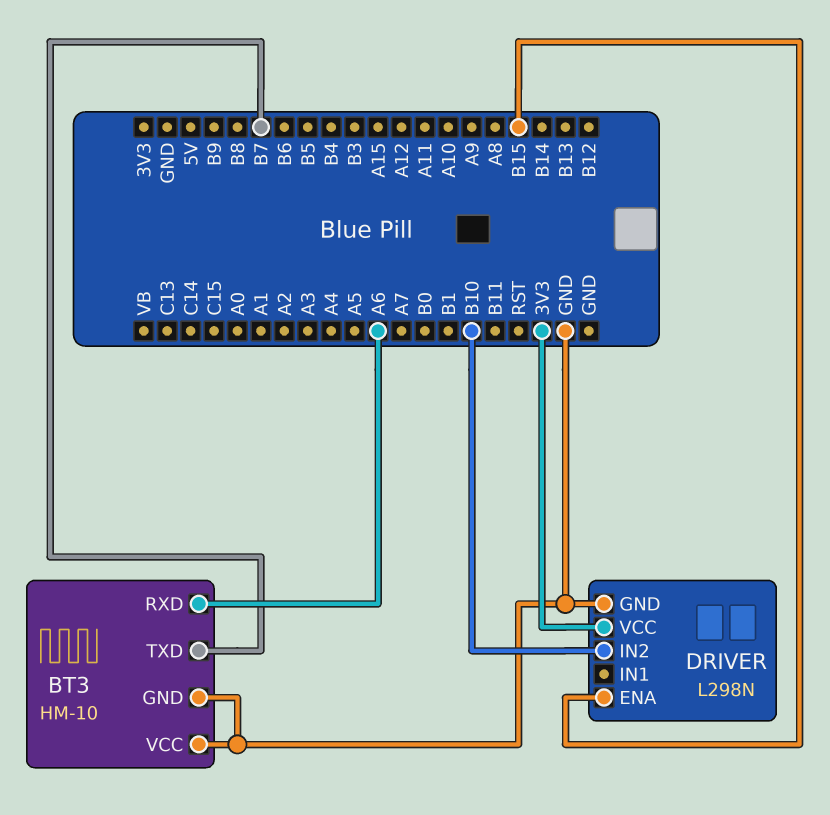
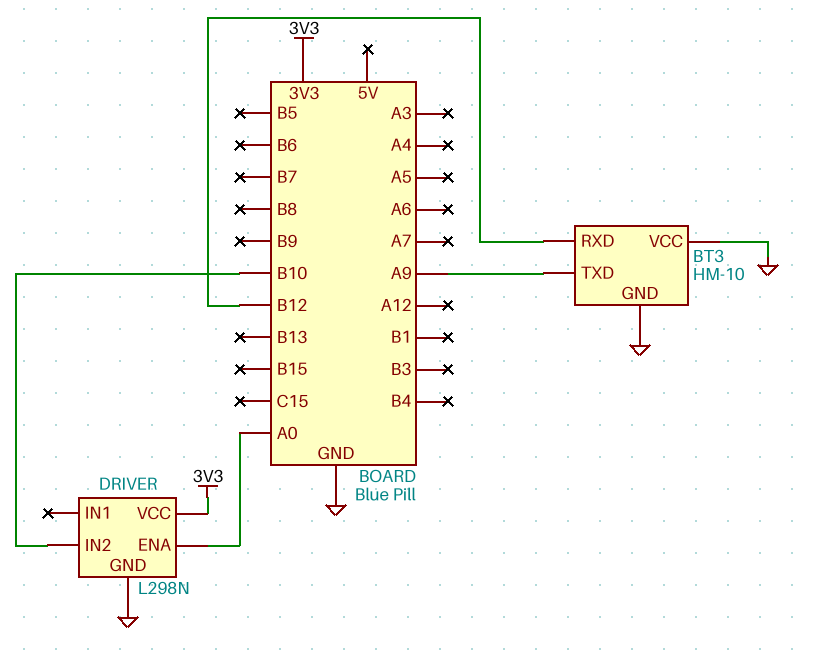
BT3 pin RXD: A6 -> B12
BT3 pin TXD: B7 -> A9
DRIVER pin ENA: B15 -> A0

